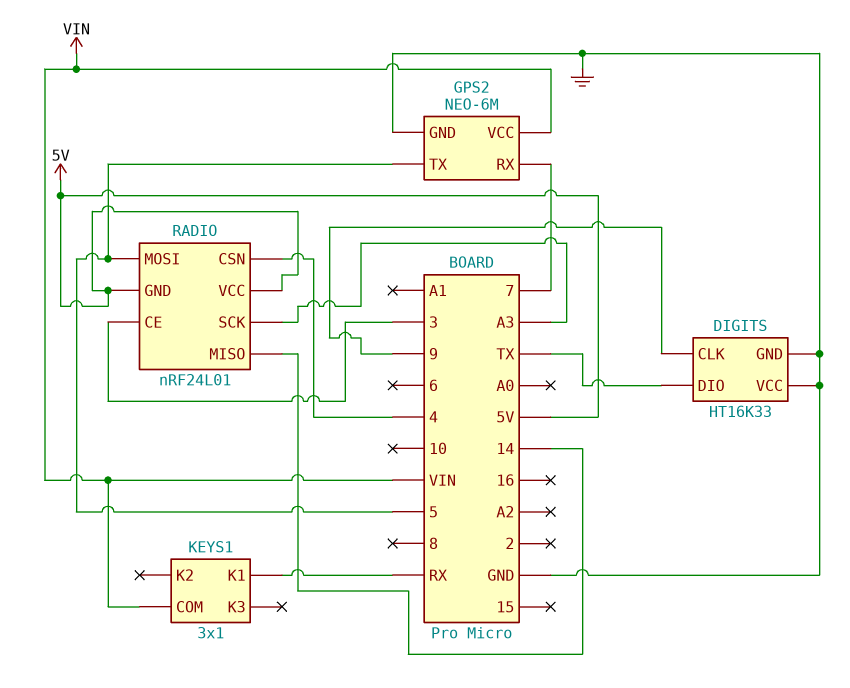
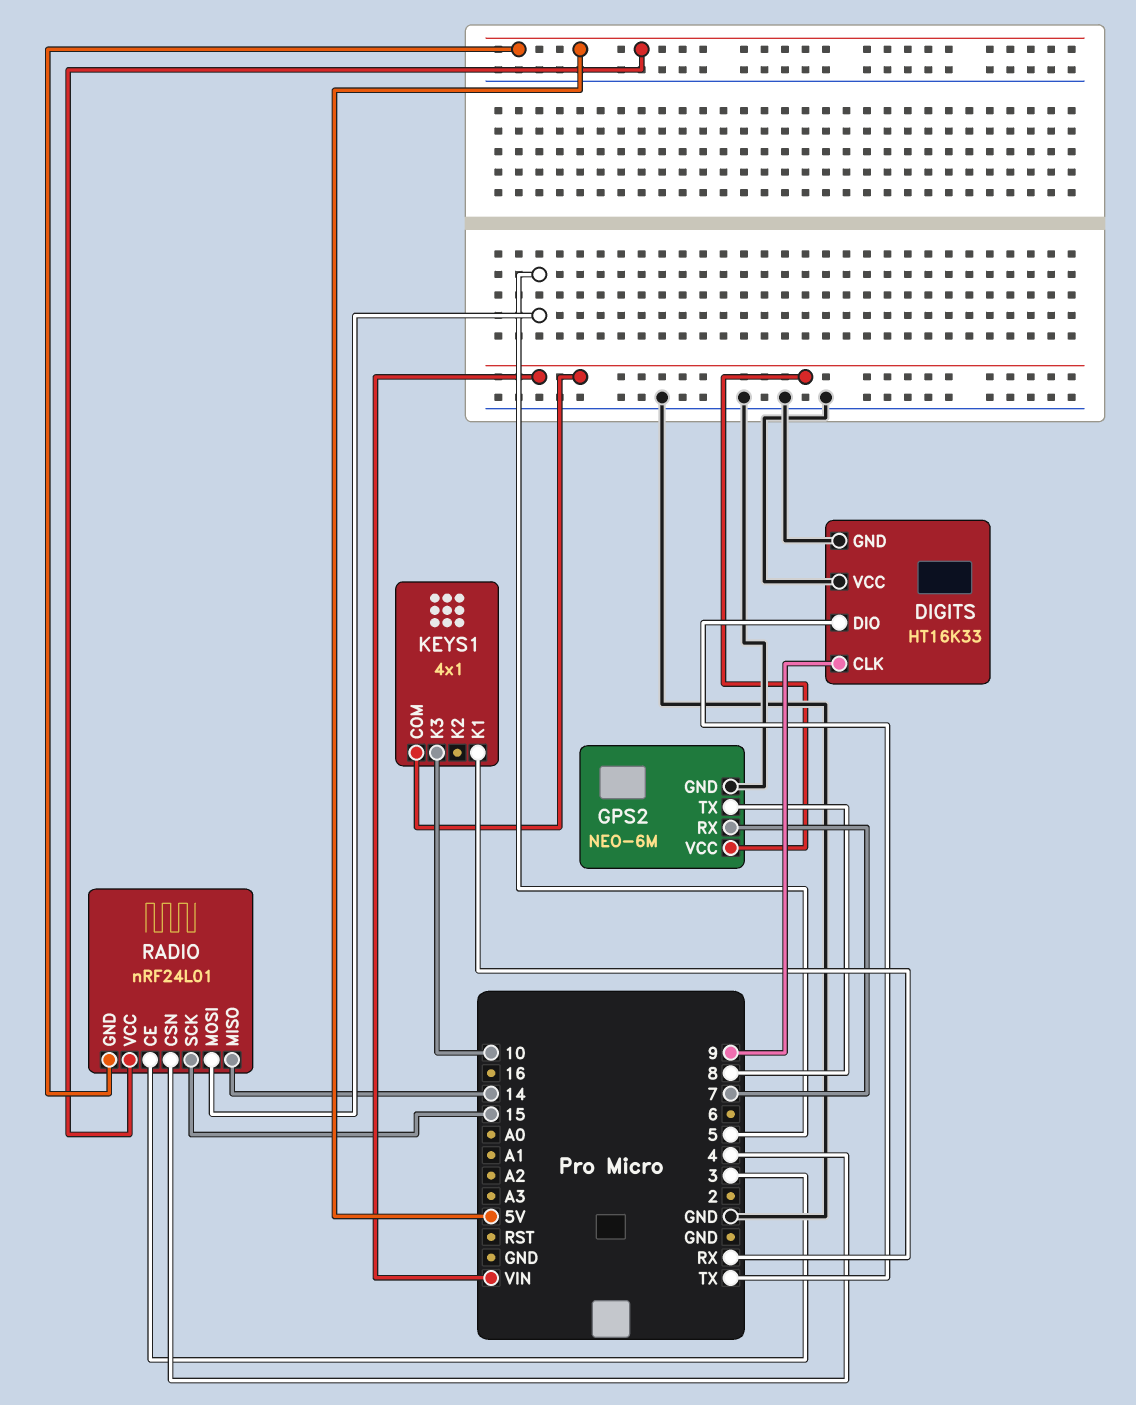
GPS2 pin TX: 5 -> 8
KEYS1: 3x1 -> 4x1
KEYS1 pin K3: none -> 10
RADIO pin SCK: A3 -> 15

